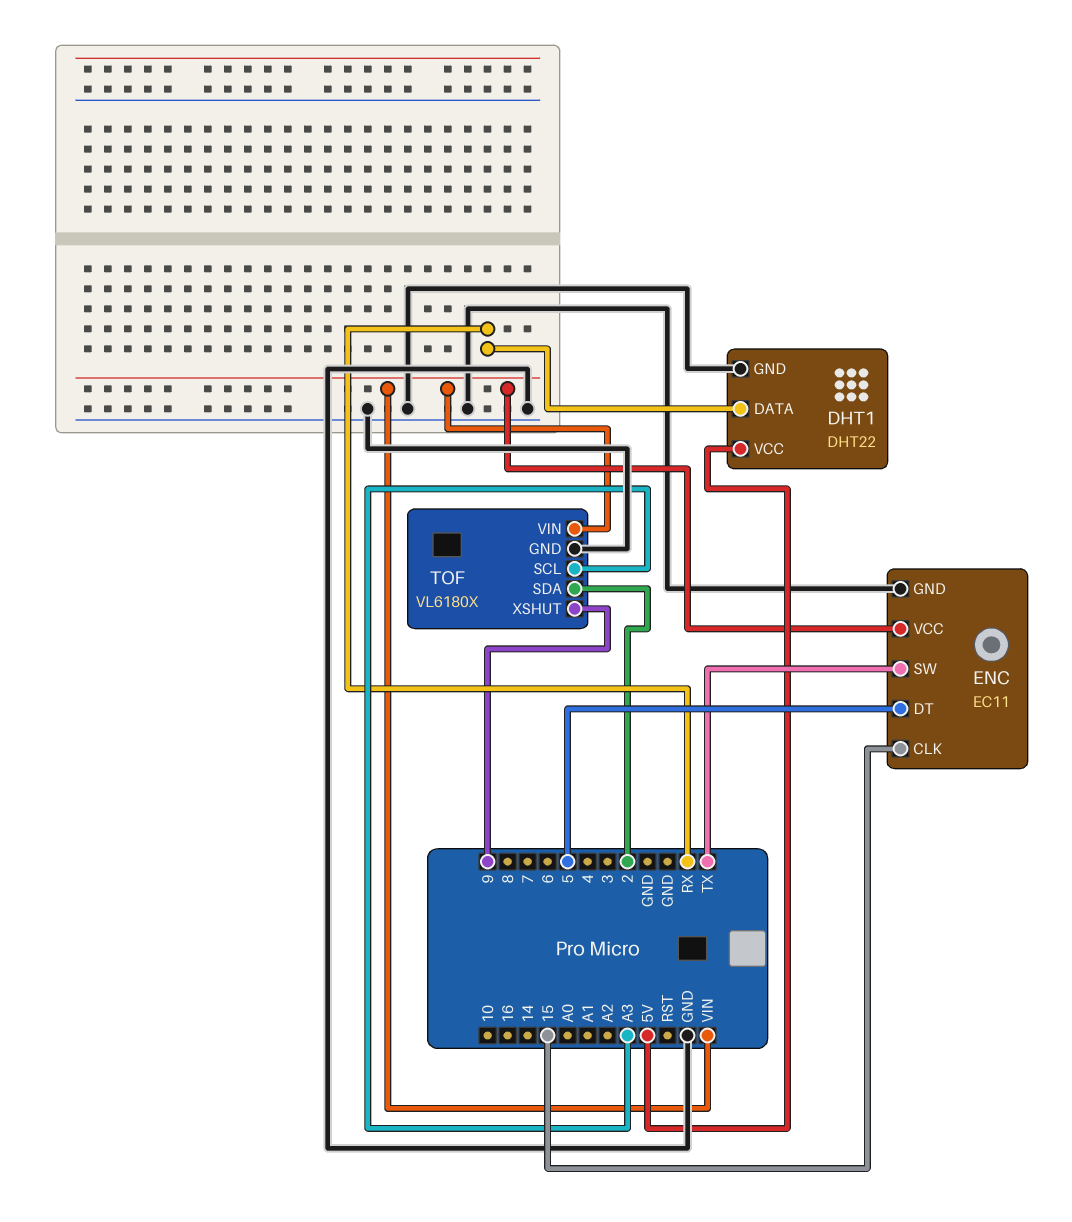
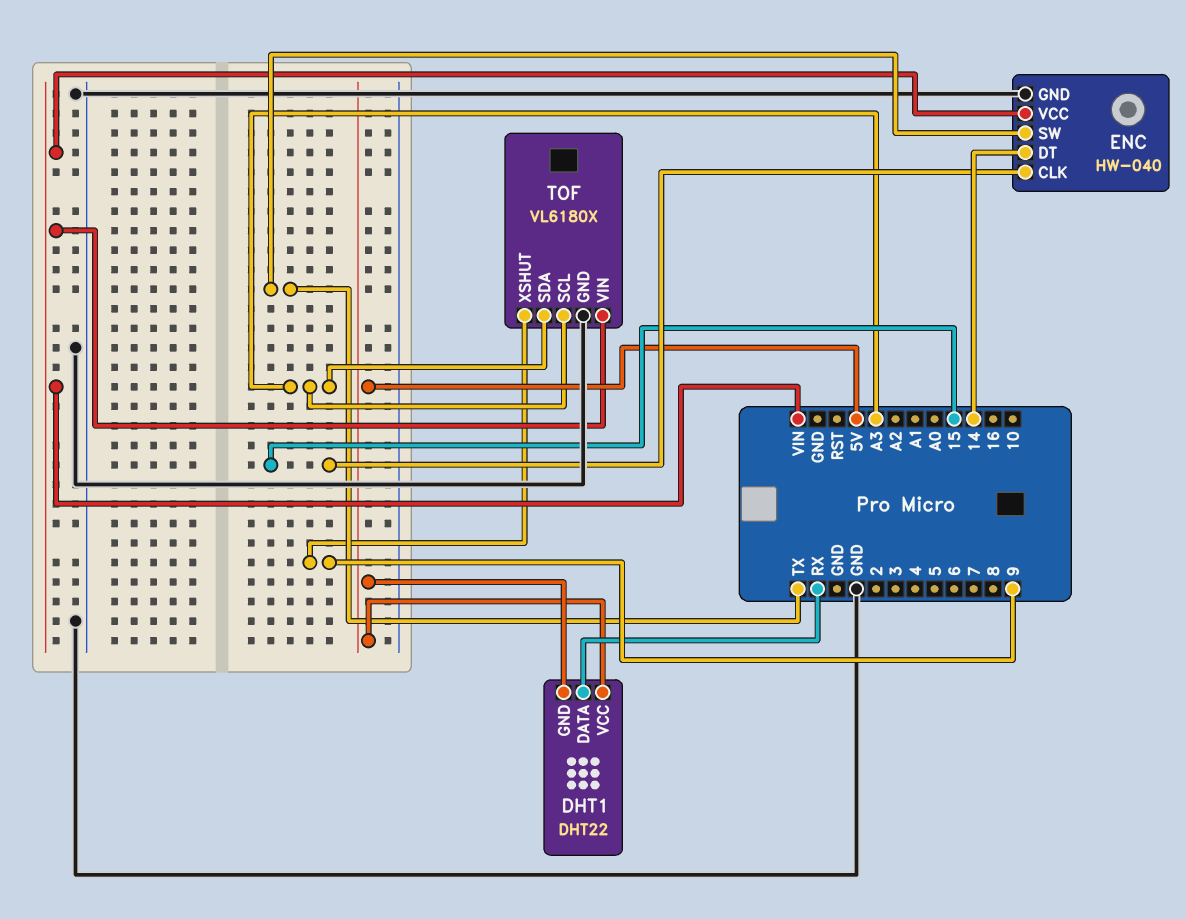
DHT1 pin GND: GND -> 5V
ENC: EC11 -> HW-040
ENC pin DT: 5 -> 14
TOF pin SDA: 2 -> A3

